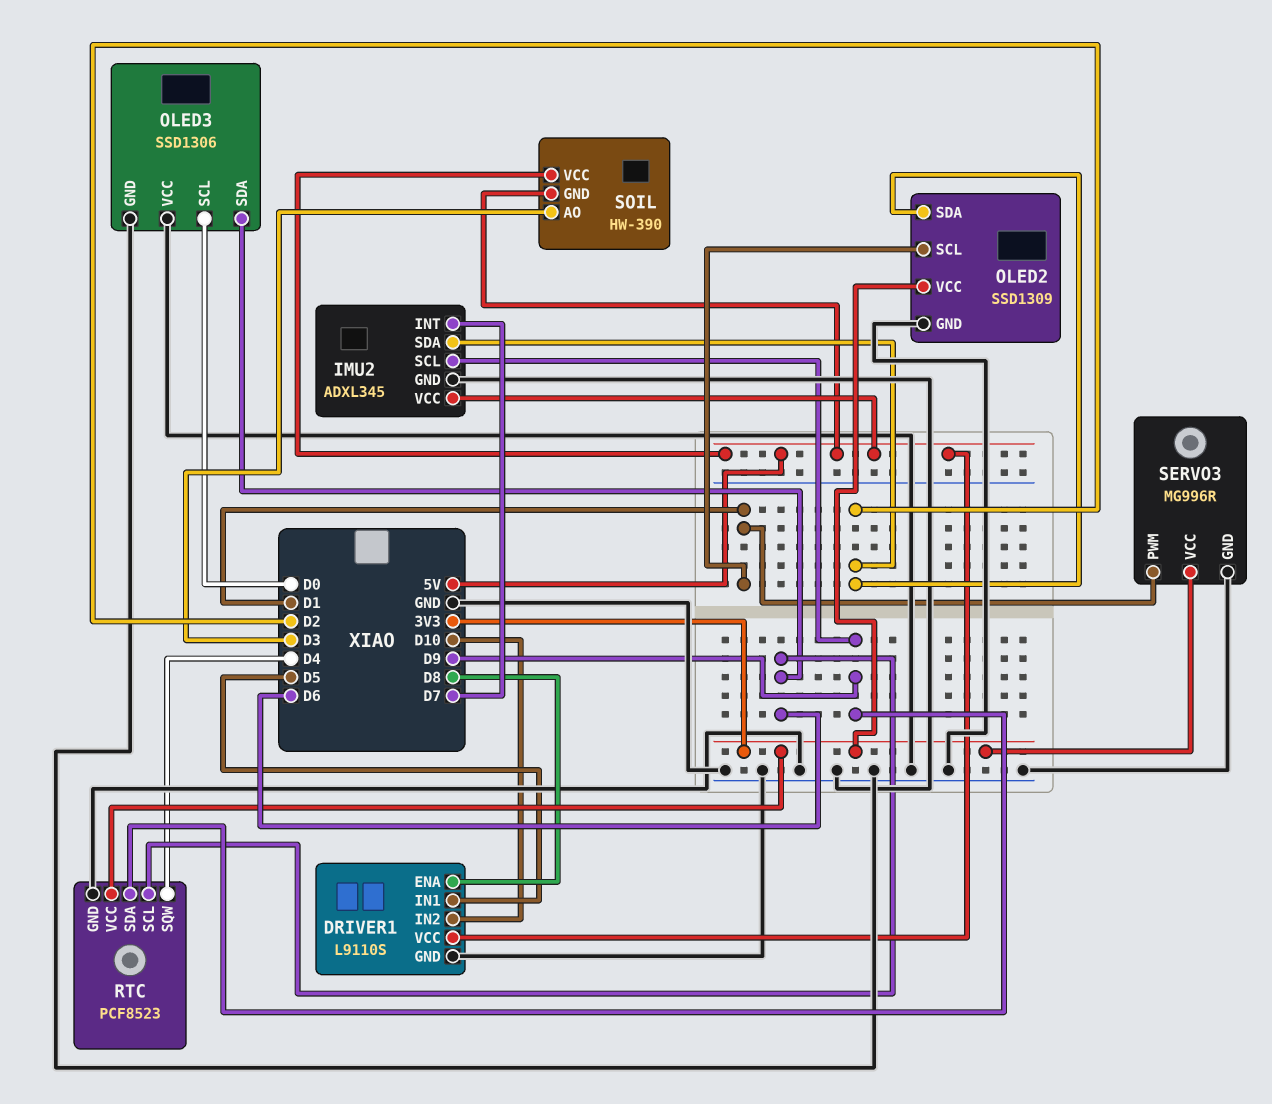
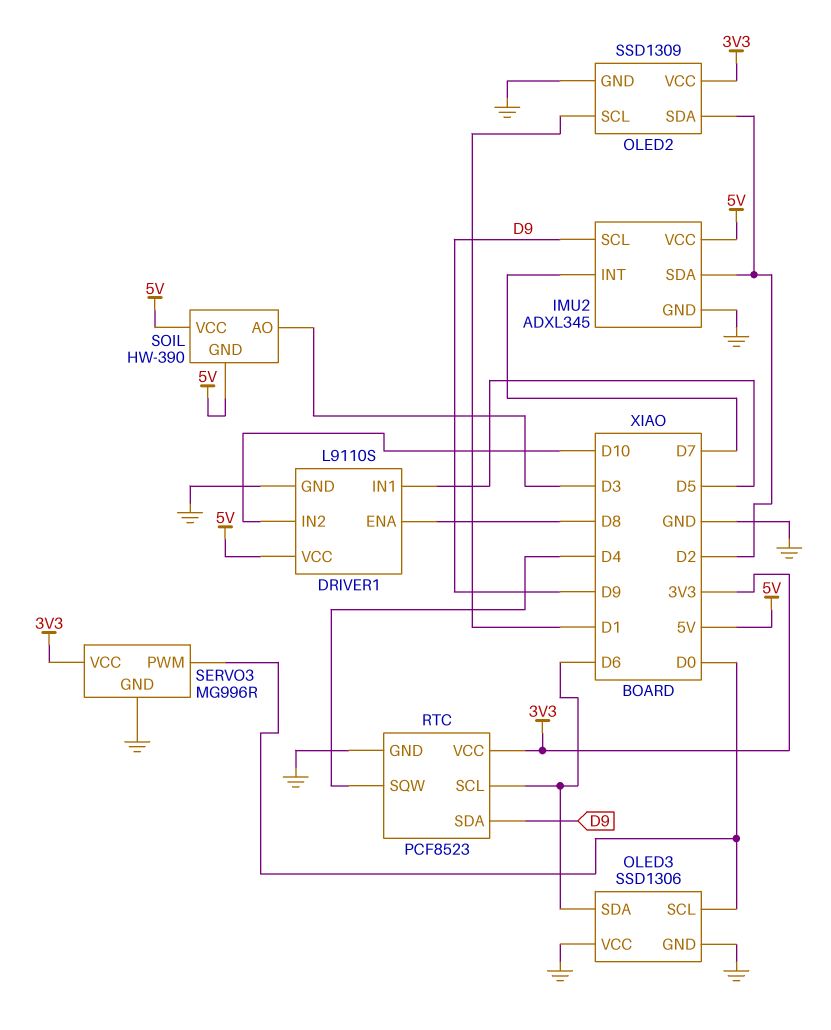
SERVO3 pin PWM: D1 -> D0

